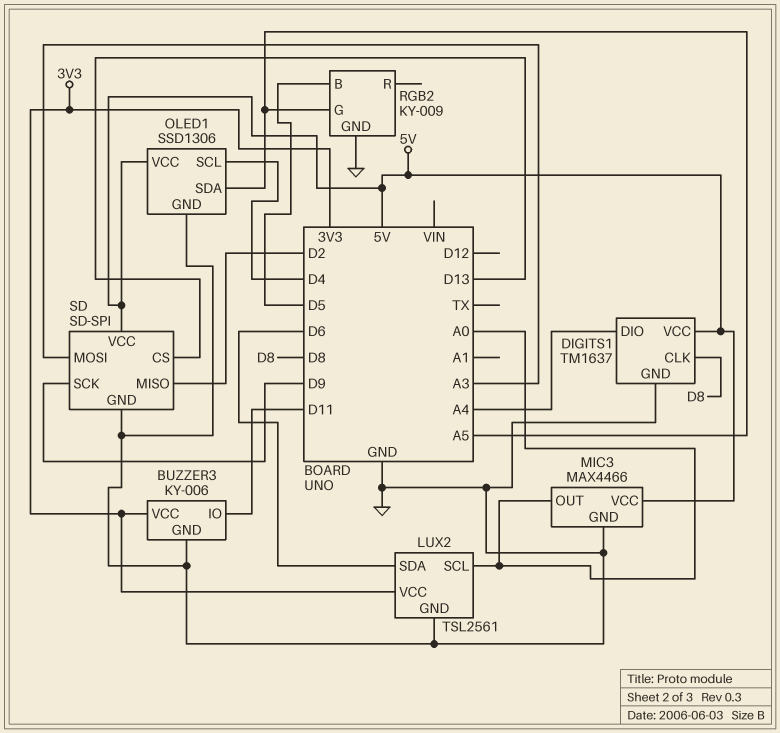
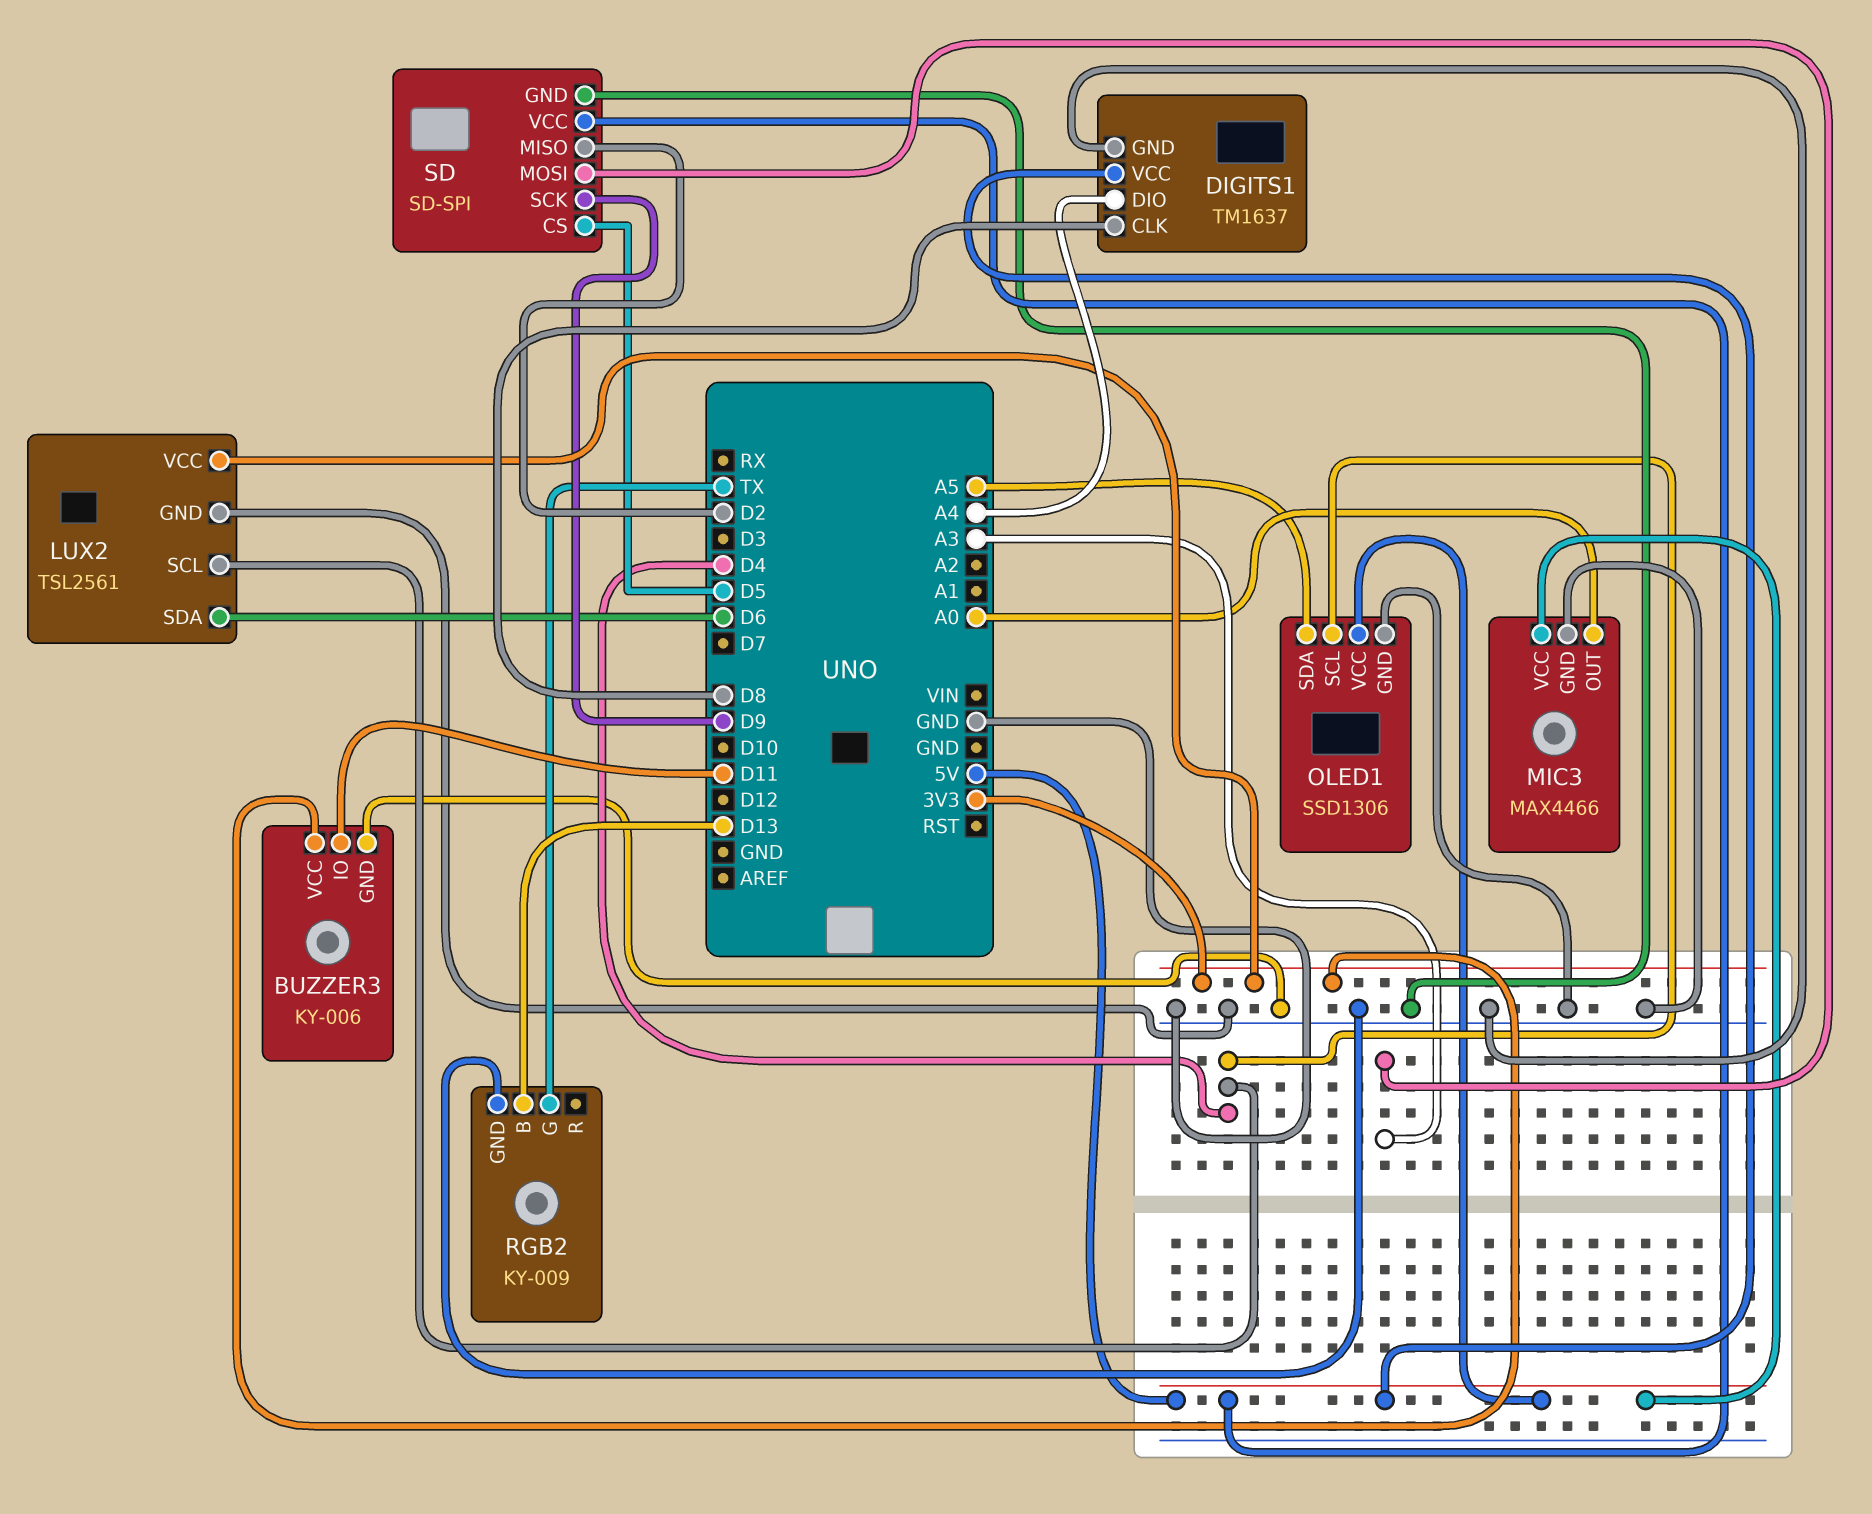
LUX2 pin SCL: A0 -> D4
RGB2 pin B: D5 -> D13
RGB2 pin G: A5 -> TX
SD pin CS: D13 -> D5

